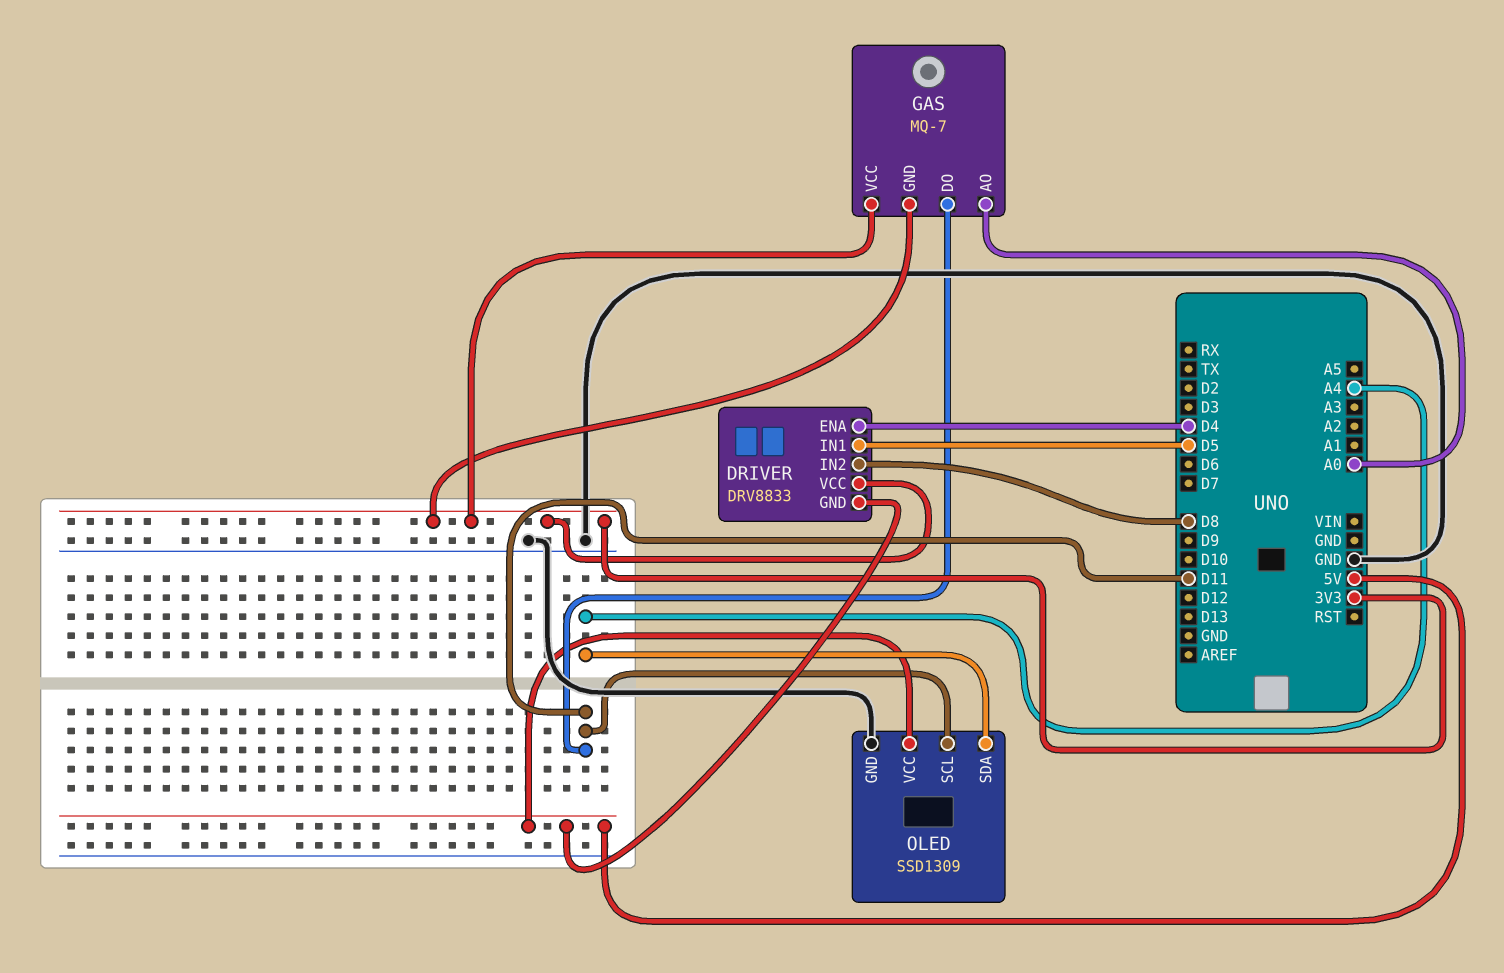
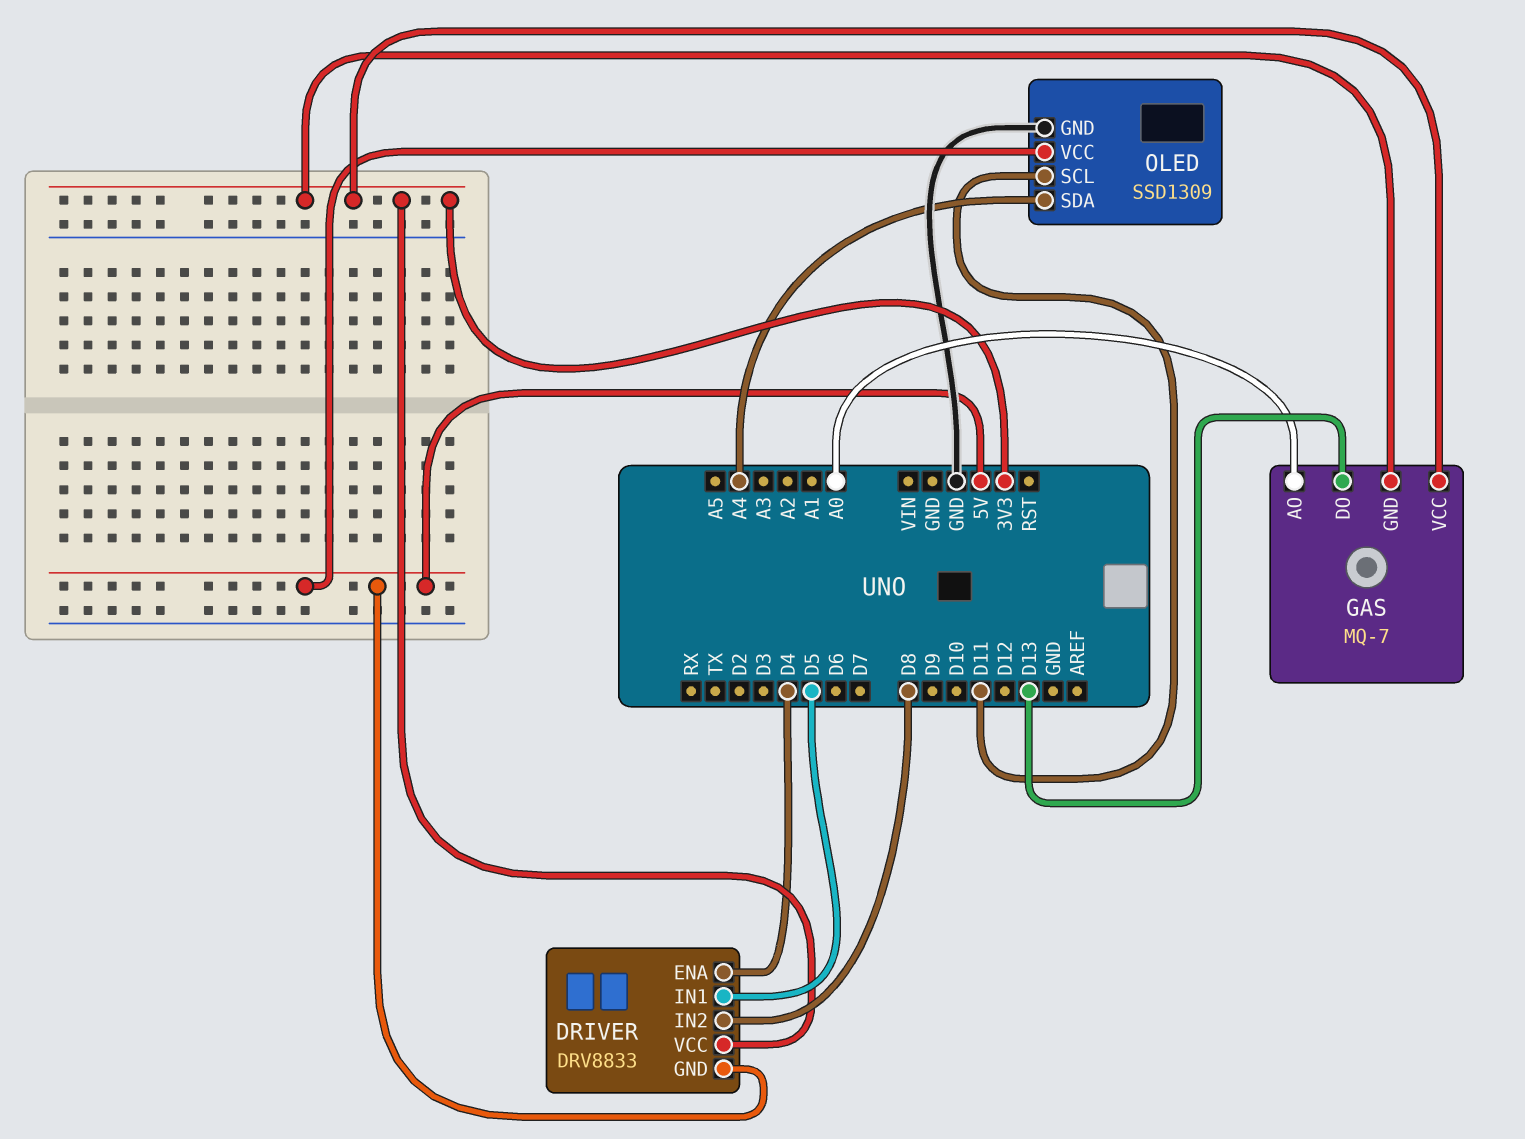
GAS pin DO: D11 -> D13

